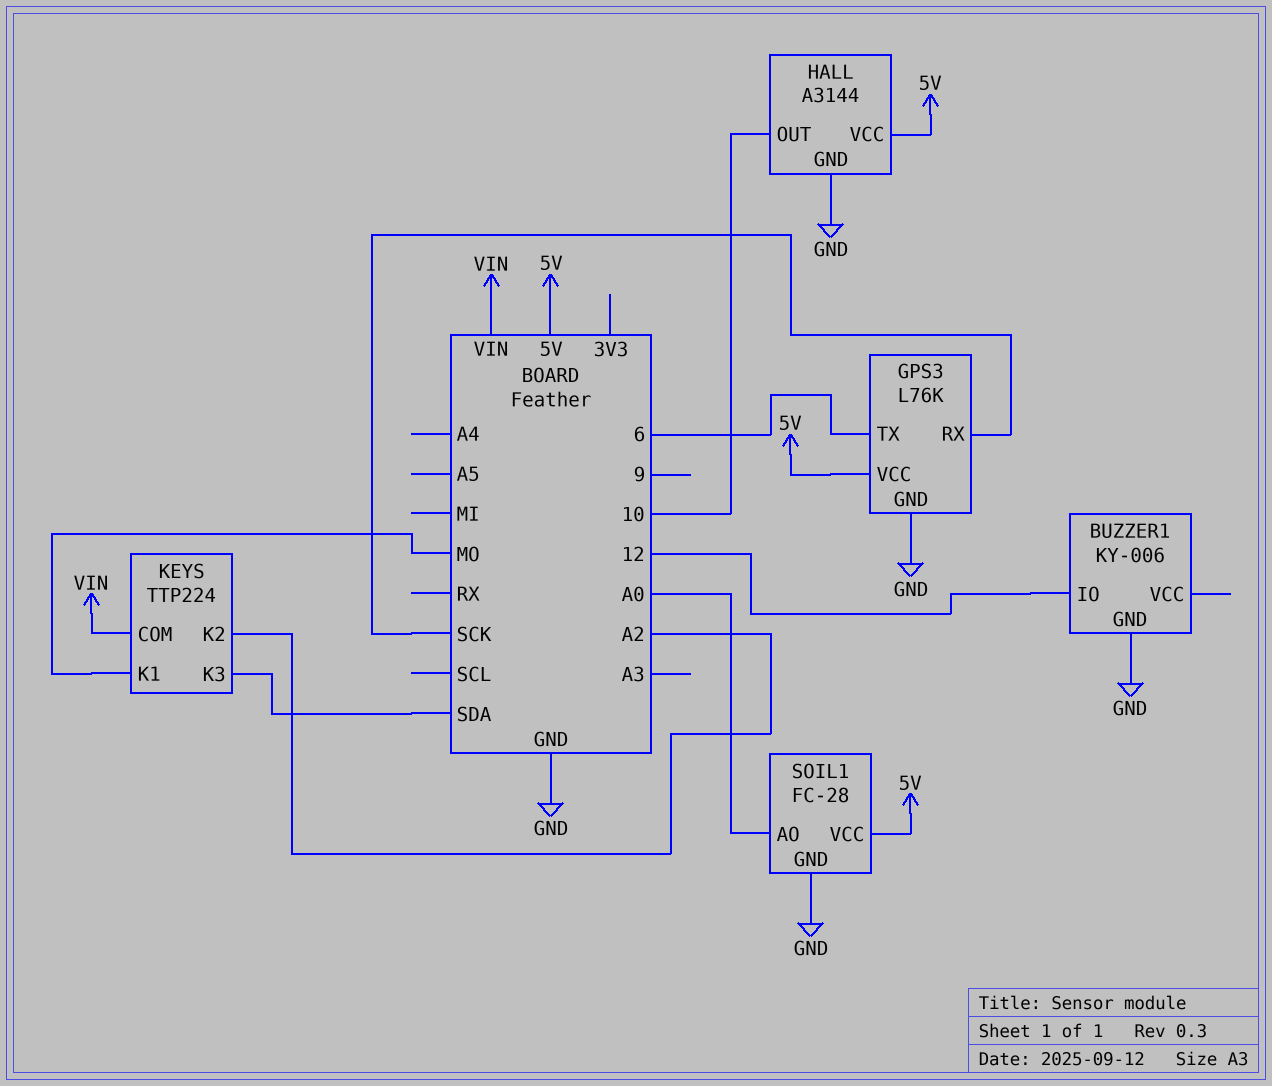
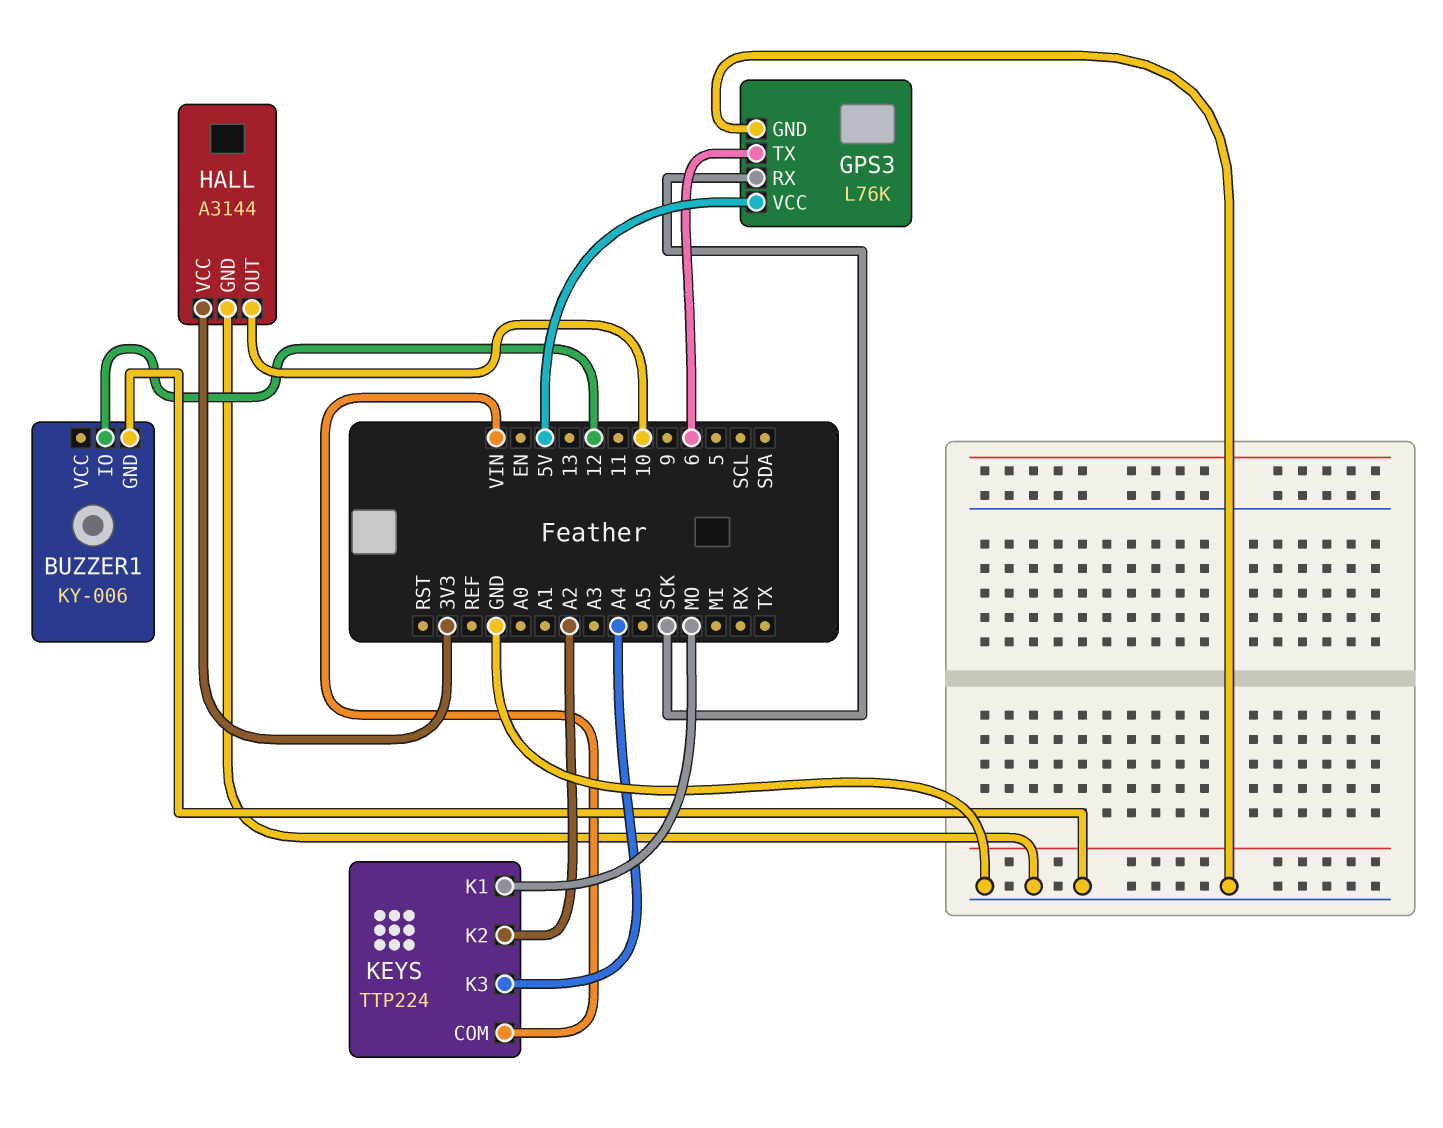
HALL pin VCC: 5V -> 3V3
KEYS pin K3: SDA -> A4
SOIL1: FC-28 -> none
SOIL1 pin AO: A0 -> none
SOIL1 pin GND: GND -> none
SOIL1 pin VCC: 5V -> none

